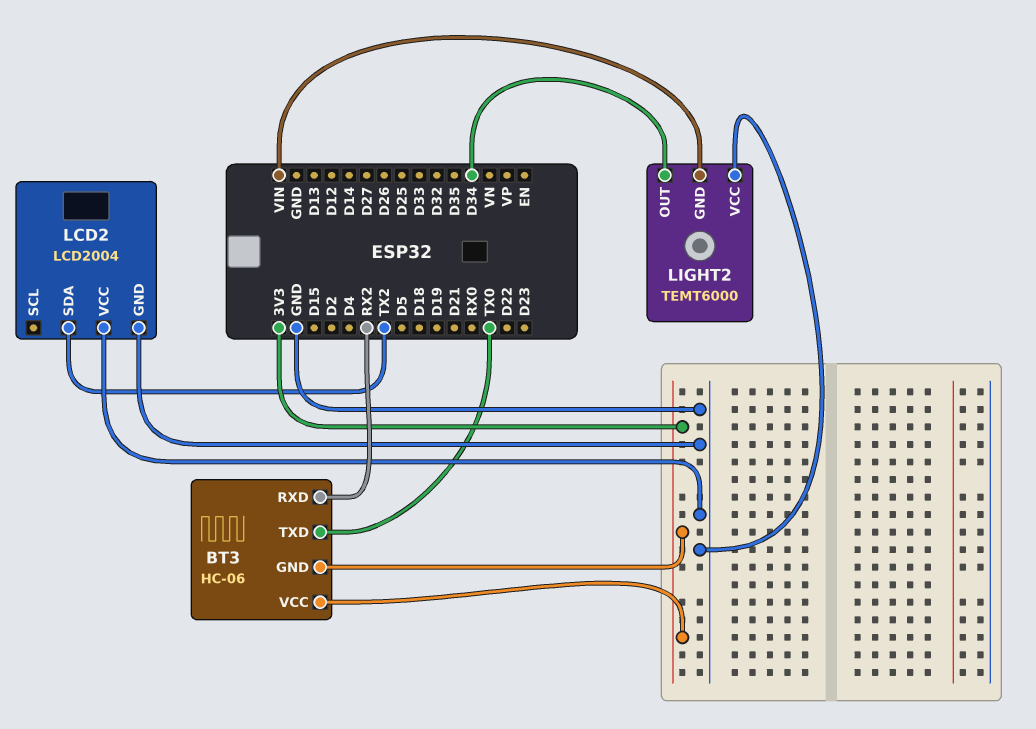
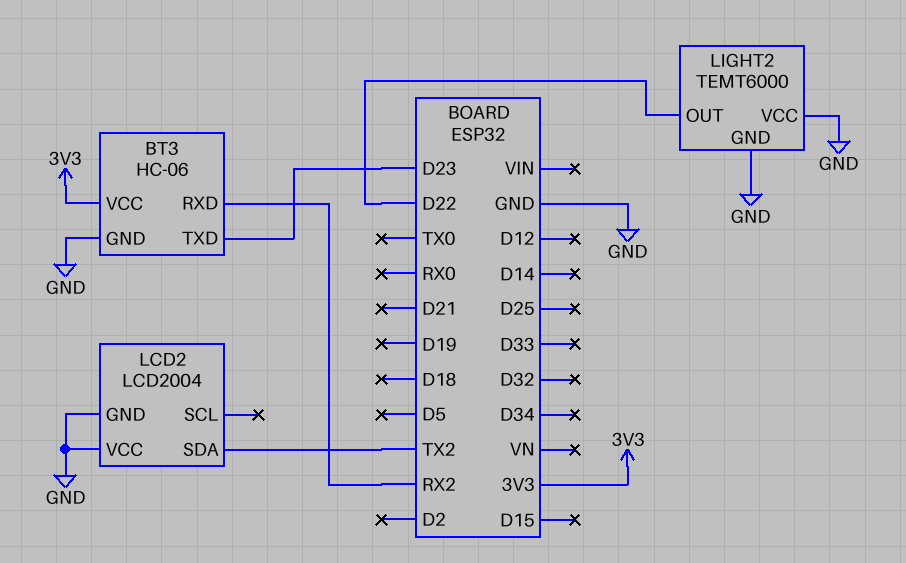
BT3 pin GND: 3V3 -> GND
BT3 pin TXD: TX0 -> D23
LIGHT2 pin GND: VIN -> GND
LIGHT2 pin OUT: D34 -> D22

